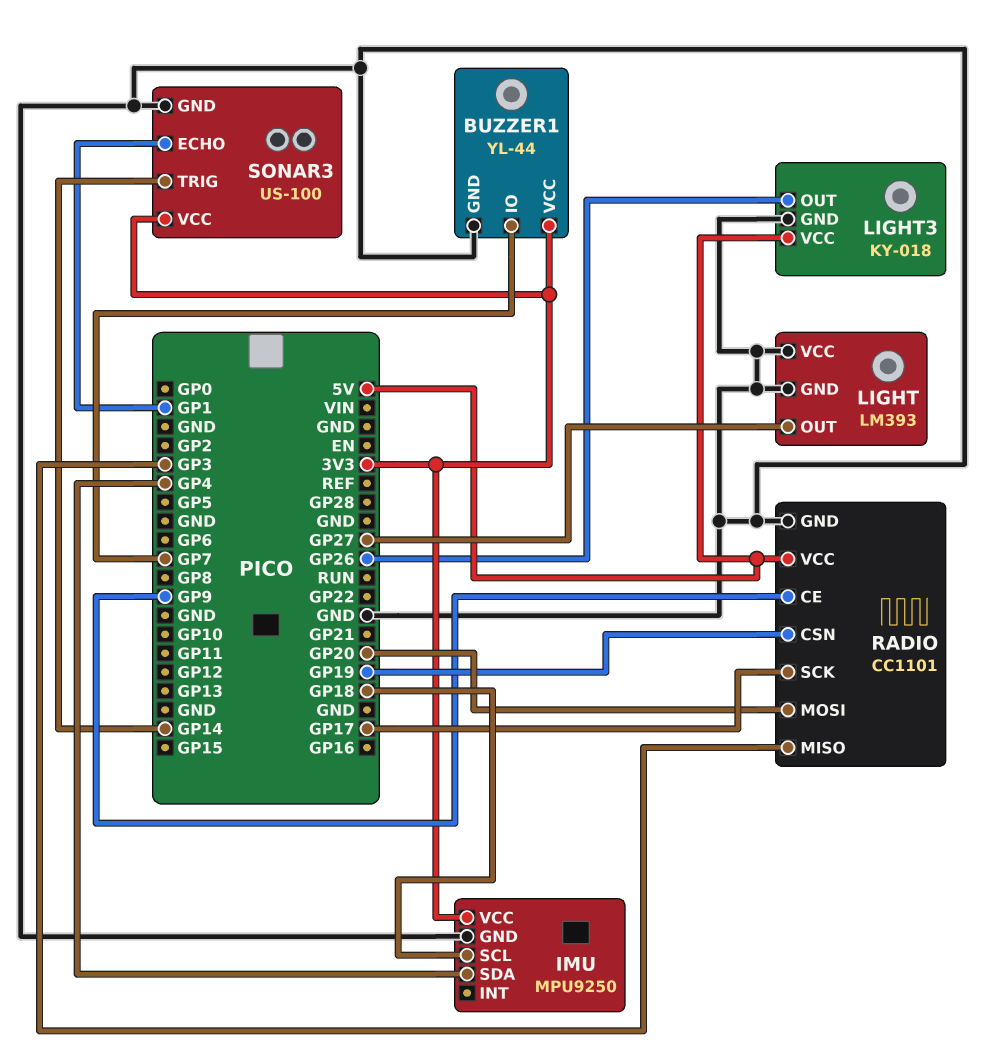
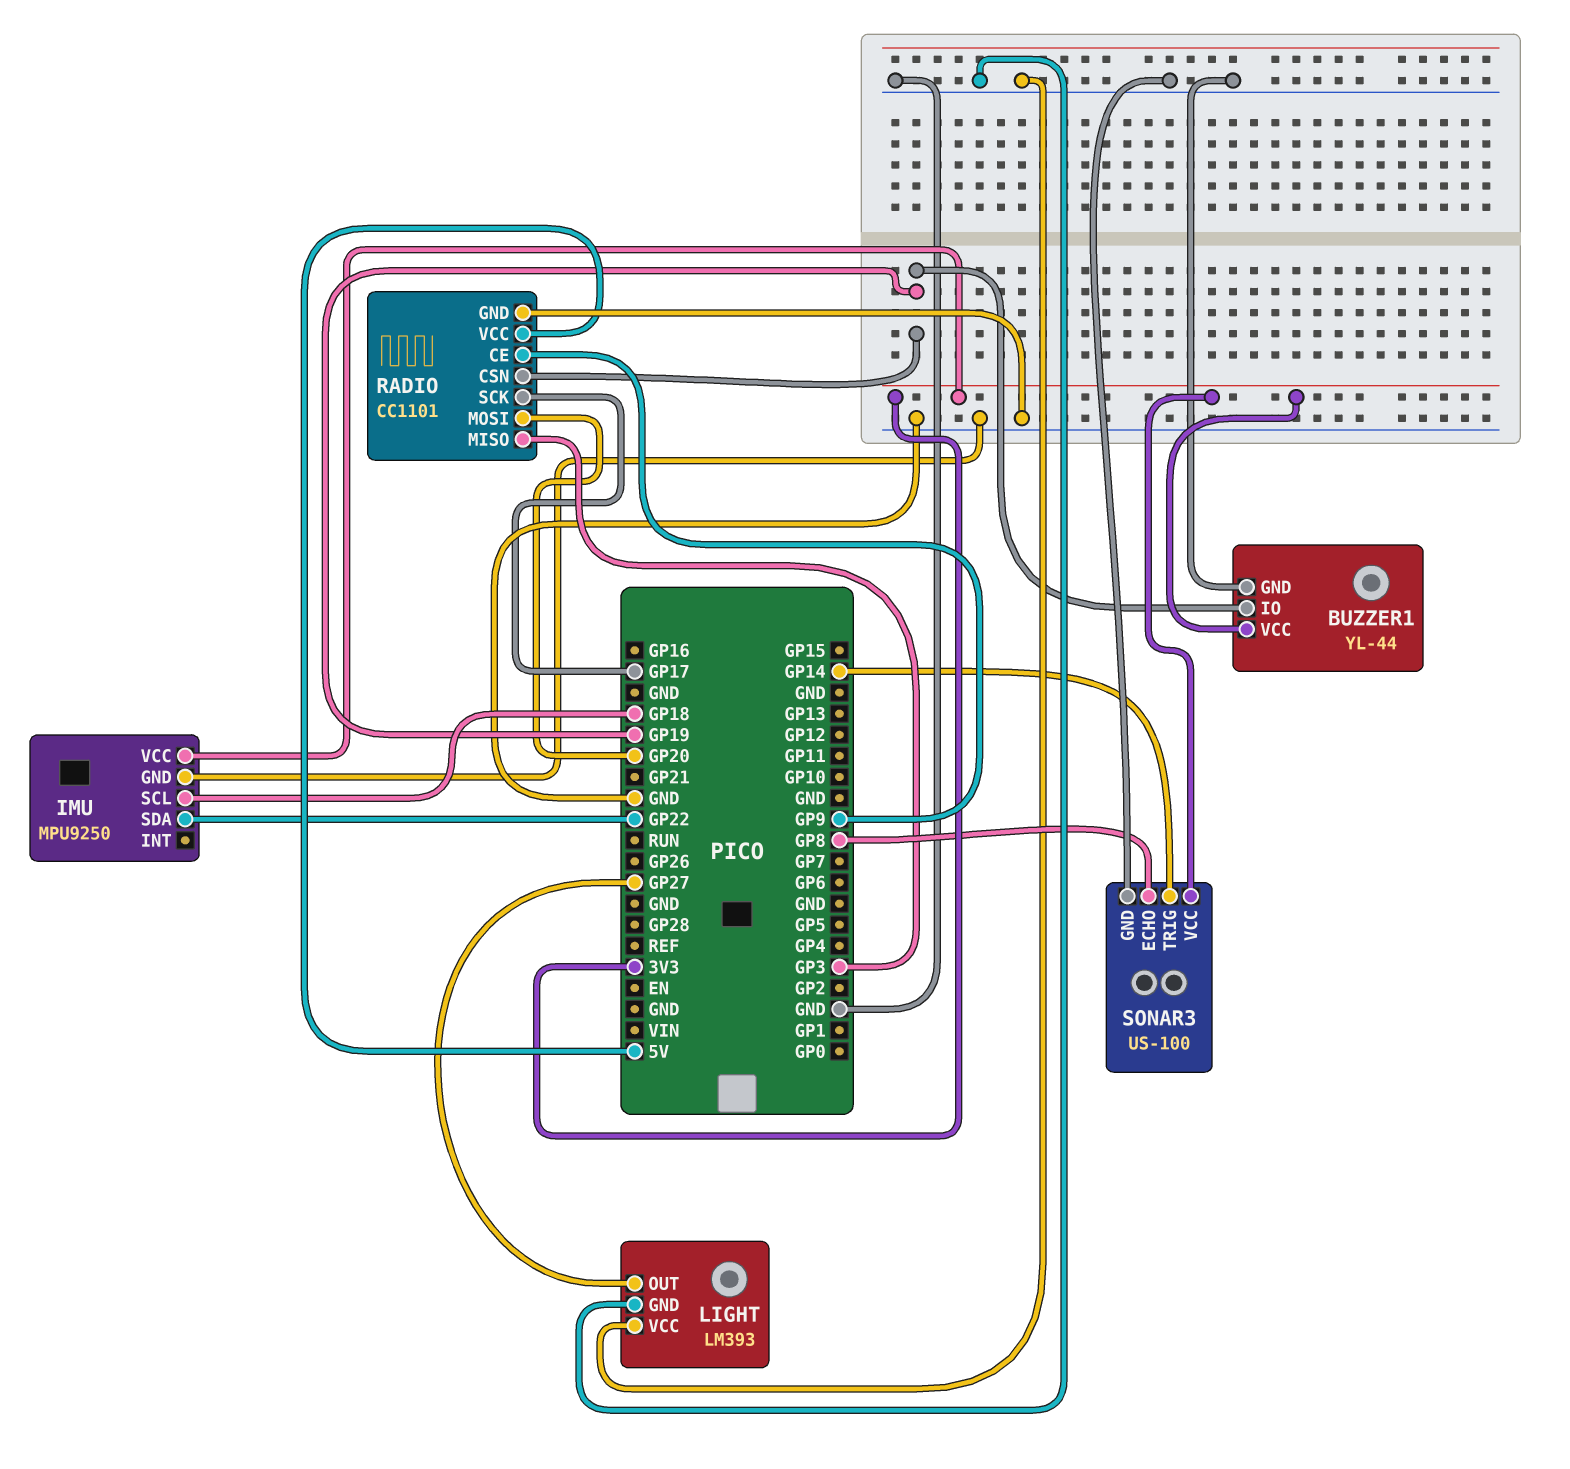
BUZZER1 pin IO: GP7 -> GP19
IMU pin SDA: GP4 -> GP22
LIGHT3: KY-018 -> none
LIGHT3 pin GND: GND -> none
LIGHT3 pin OUT: GP26 -> none
LIGHT3 pin VCC: 5V -> none
SONAR3 pin ECHO: GP1 -> GP8

